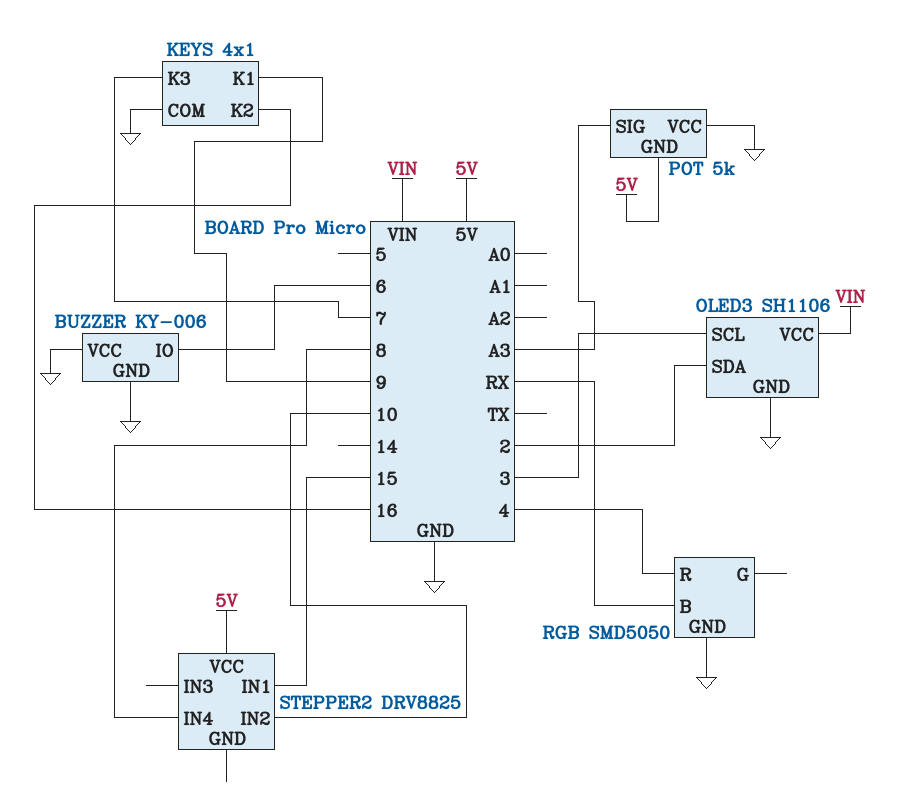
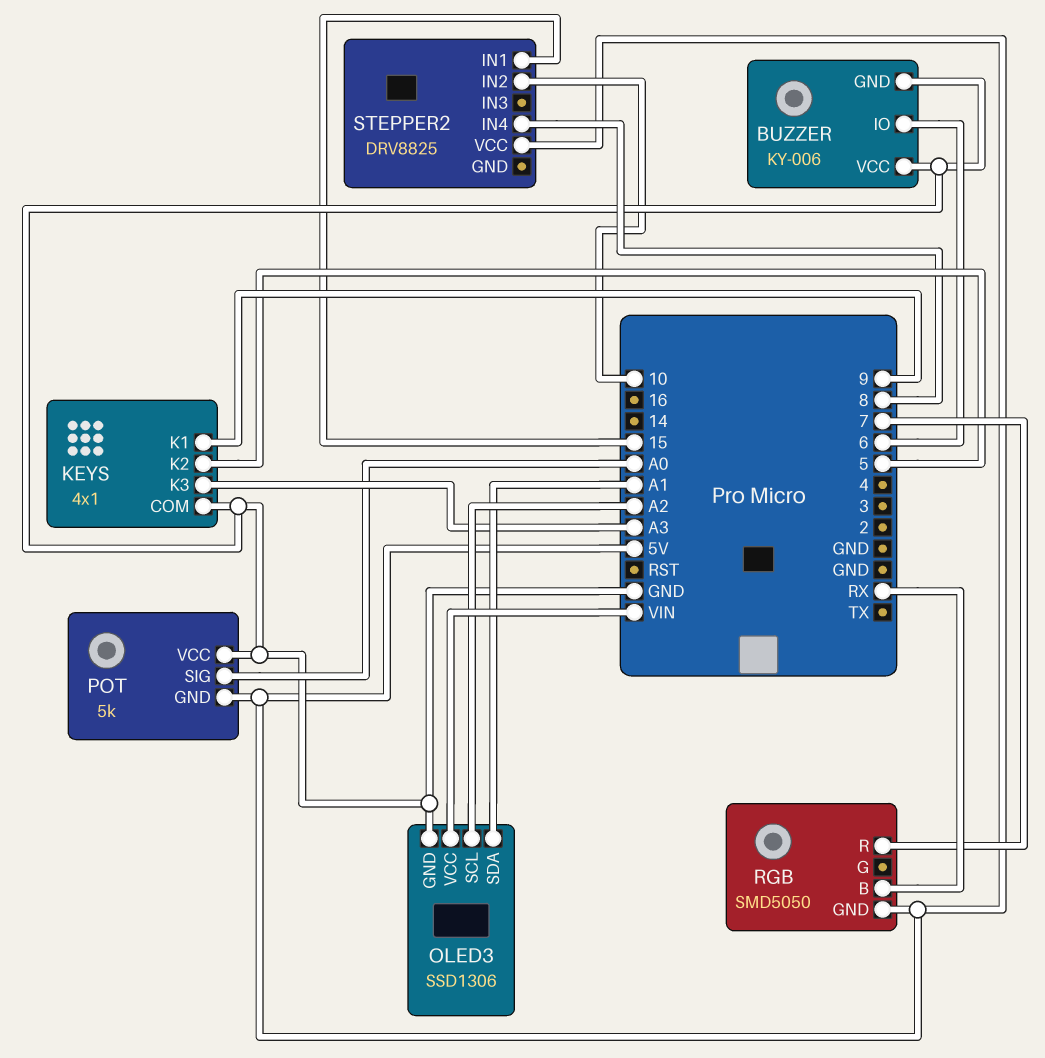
KEYS pin K2: 16 -> 5
KEYS pin K3: 7 -> A3
OLED3: SH1106 -> SSD1306
OLED3 pin SCL: 3 -> A2
OLED3 pin SDA: 2 -> A1
POT pin SIG: A3 -> A0
RGB pin GND: GND -> 5V
RGB pin R: 4 -> 7

